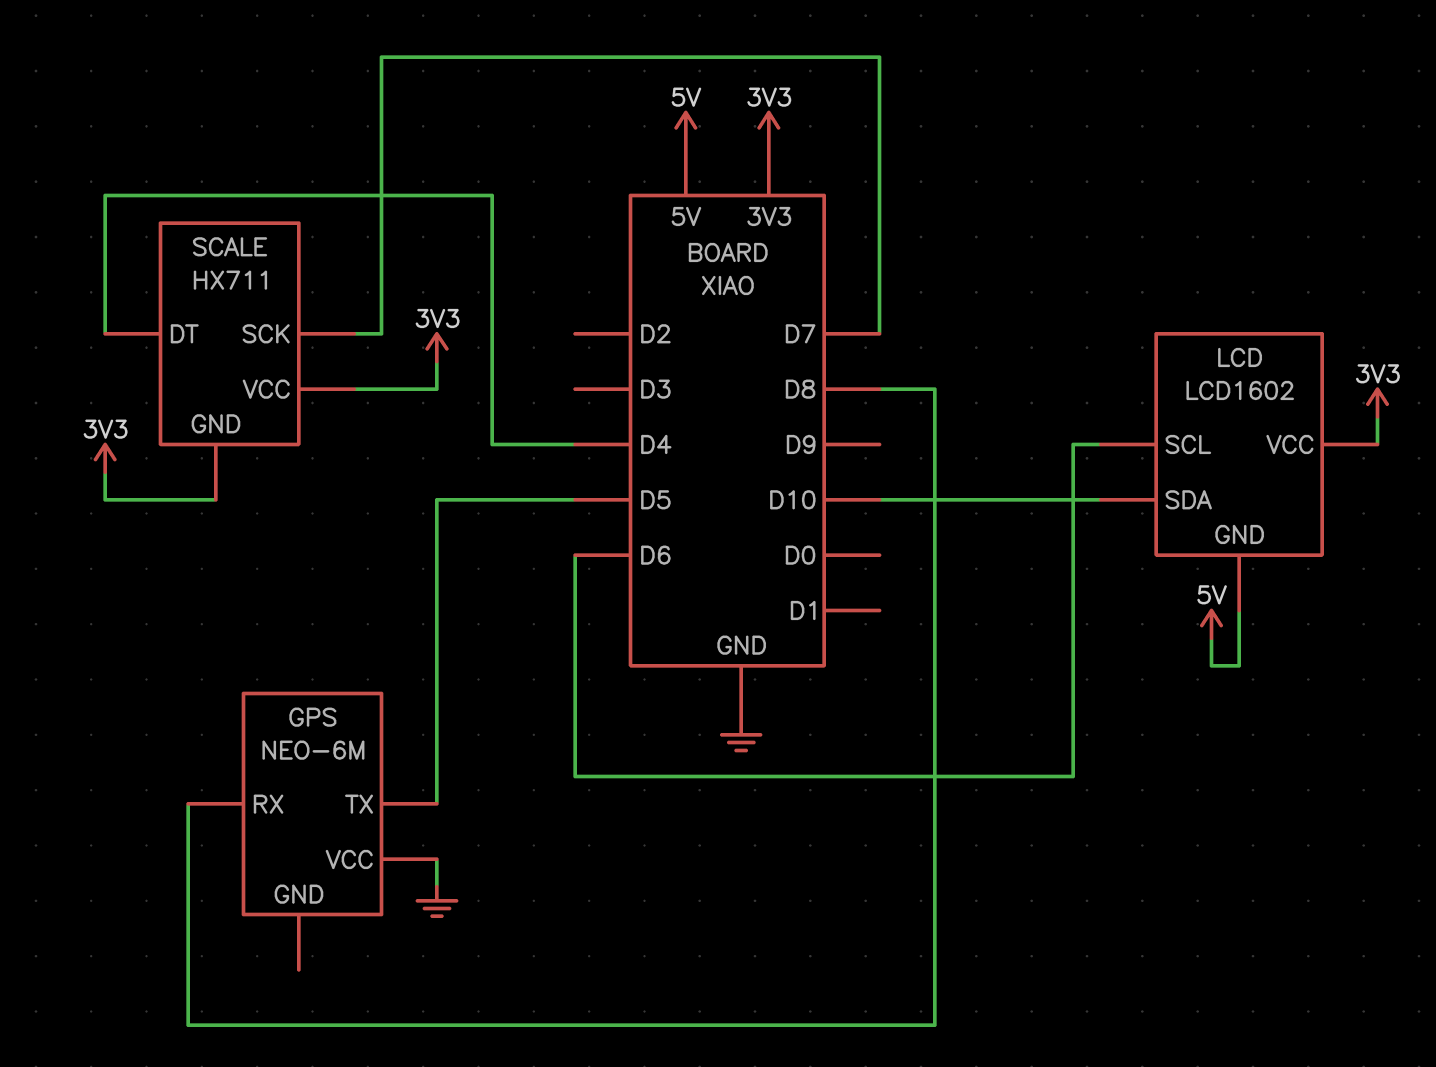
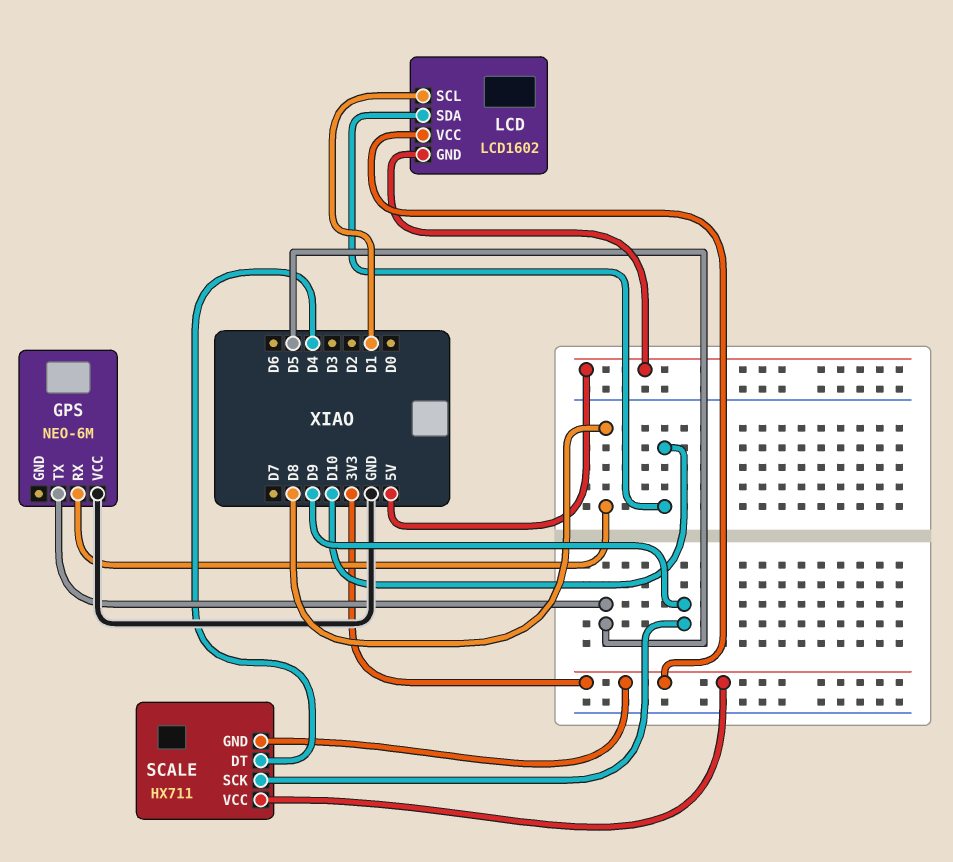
LCD pin SCL: D6 -> D1
SCALE pin SCK: D7 -> D9

